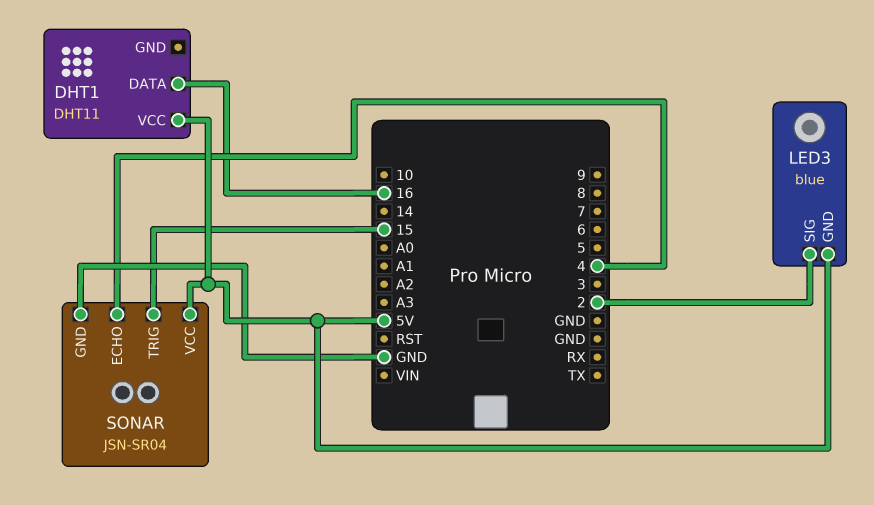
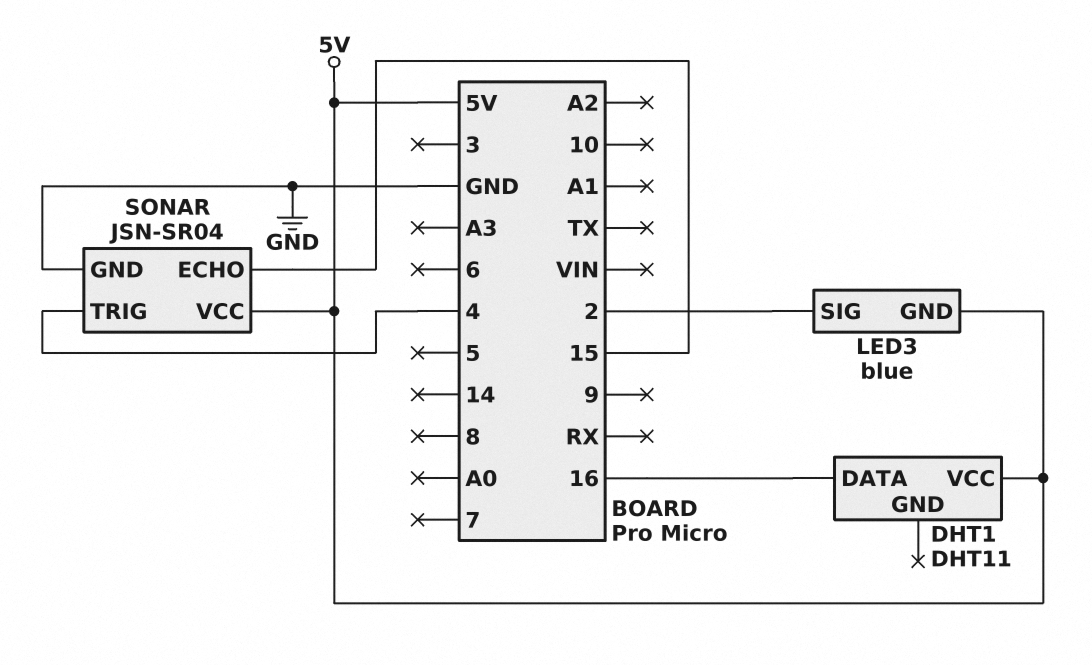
SONAR pin ECHO: 4 -> 15
SONAR pin TRIG: 15 -> 4

